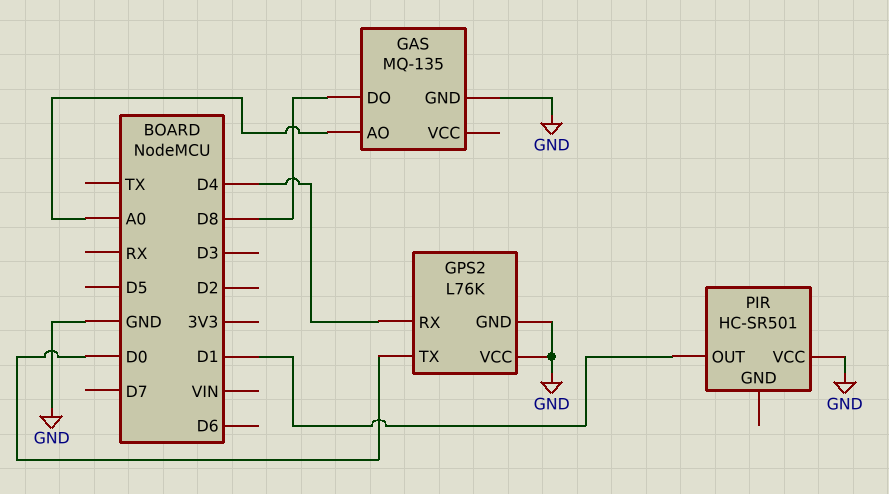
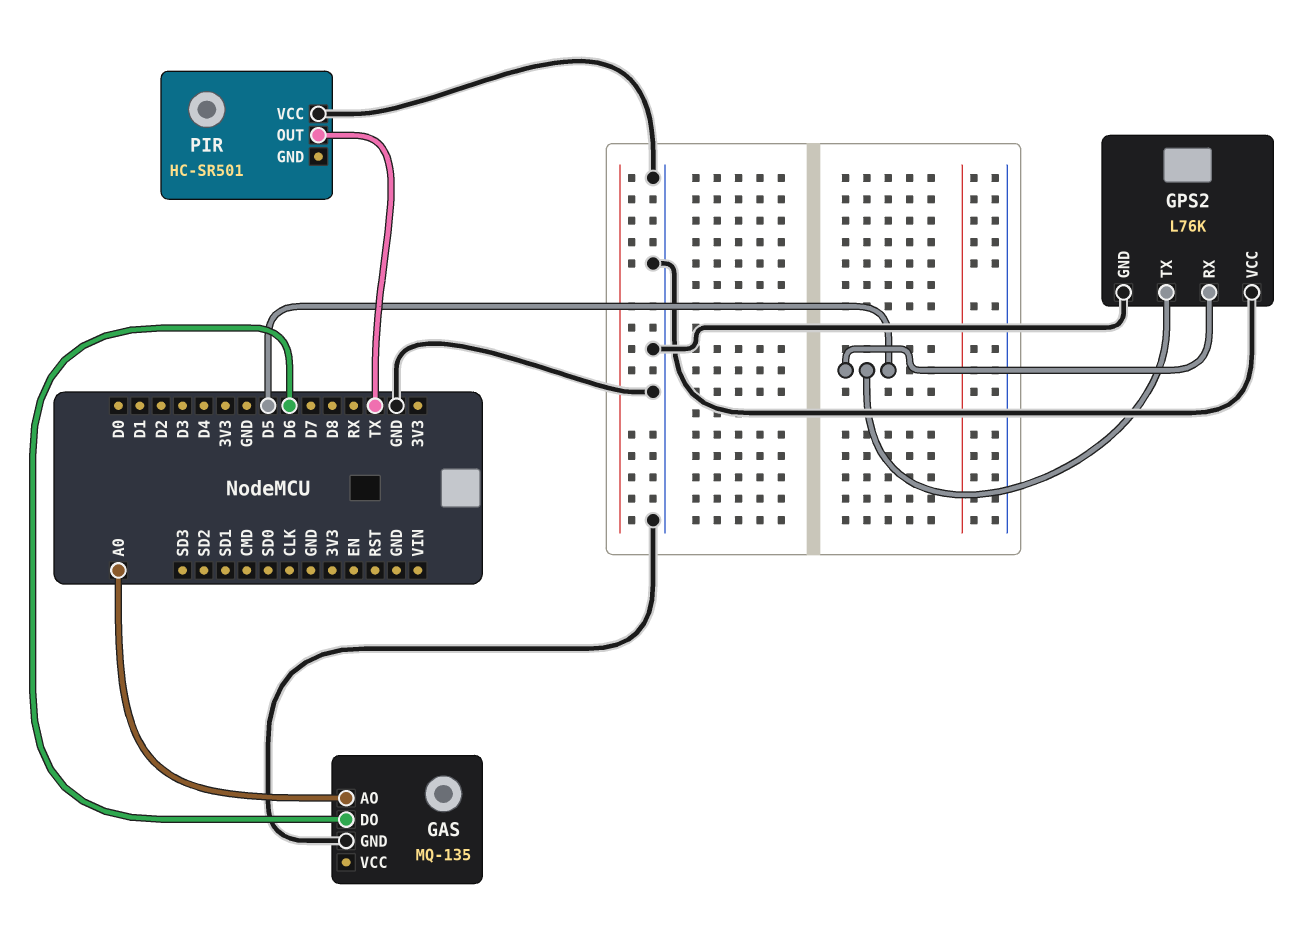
GAS pin DO: D8 -> D6
GPS2 pin RX: D4 -> D5
GPS2 pin TX: D0 -> D5
PIR pin OUT: D1 -> TX

